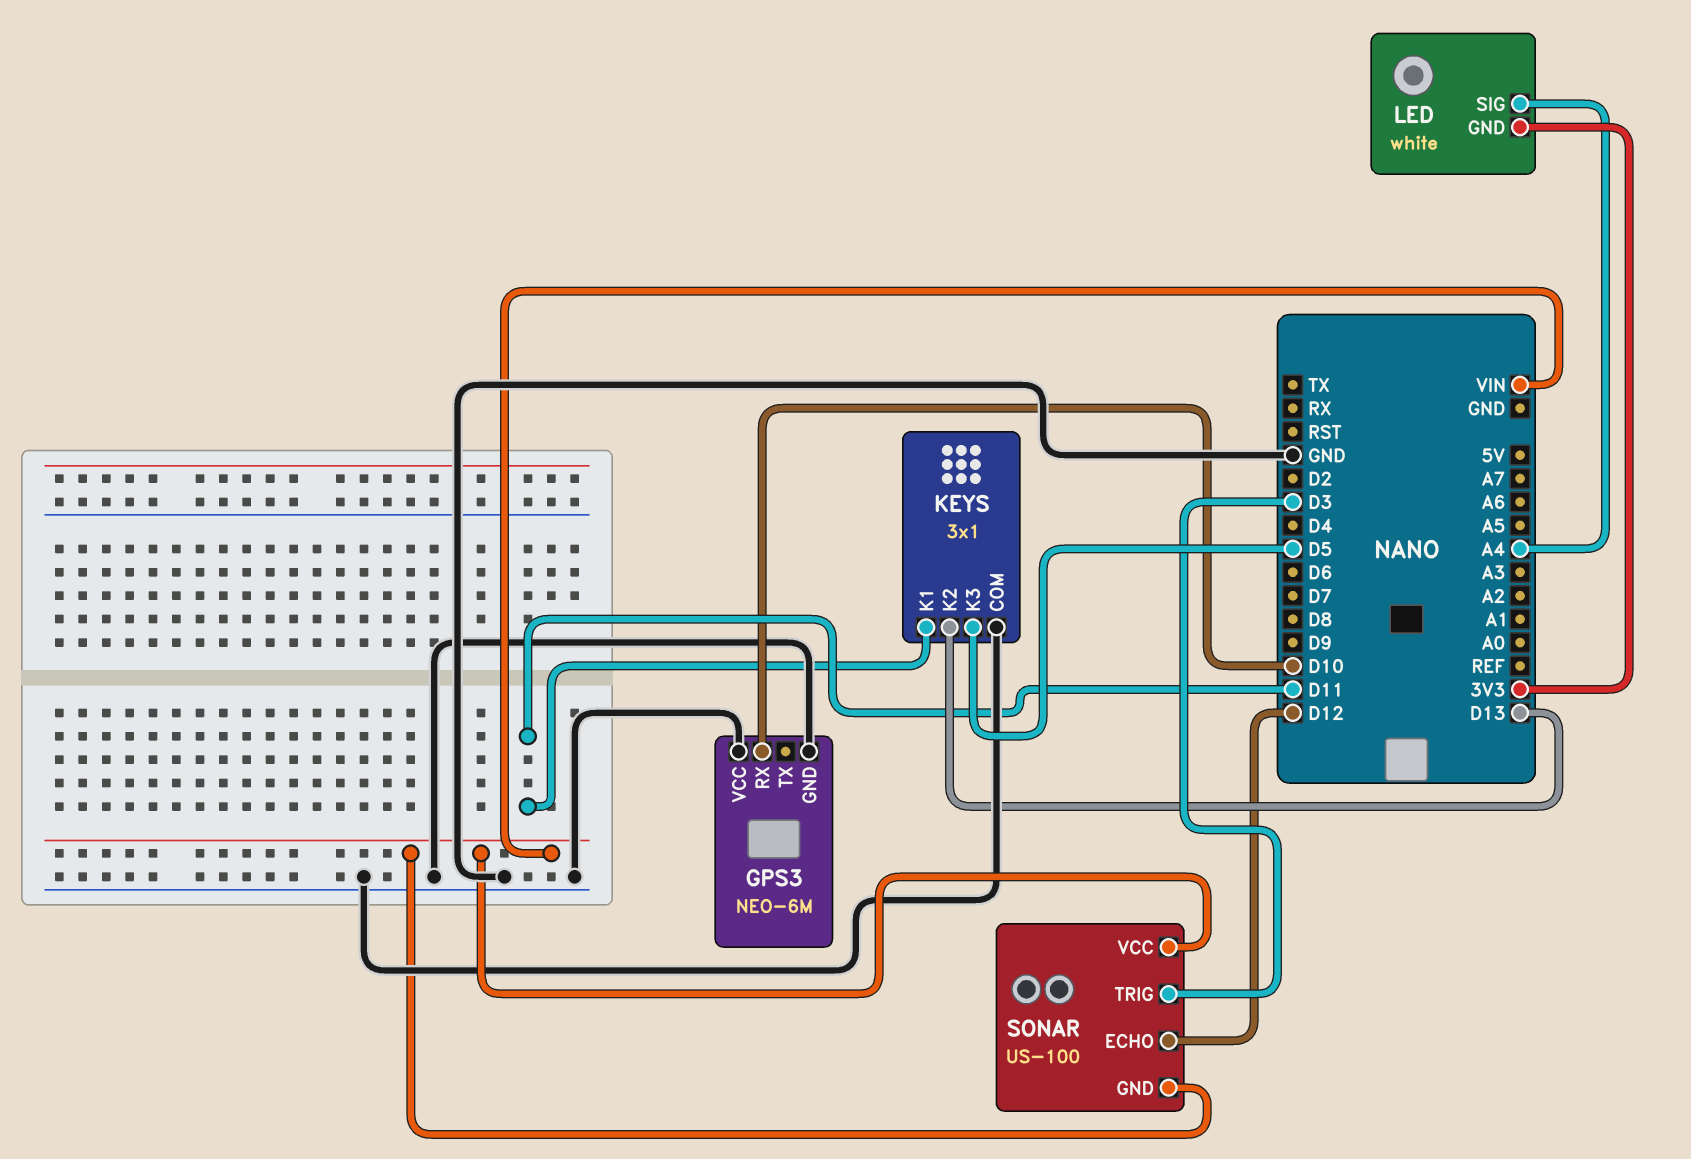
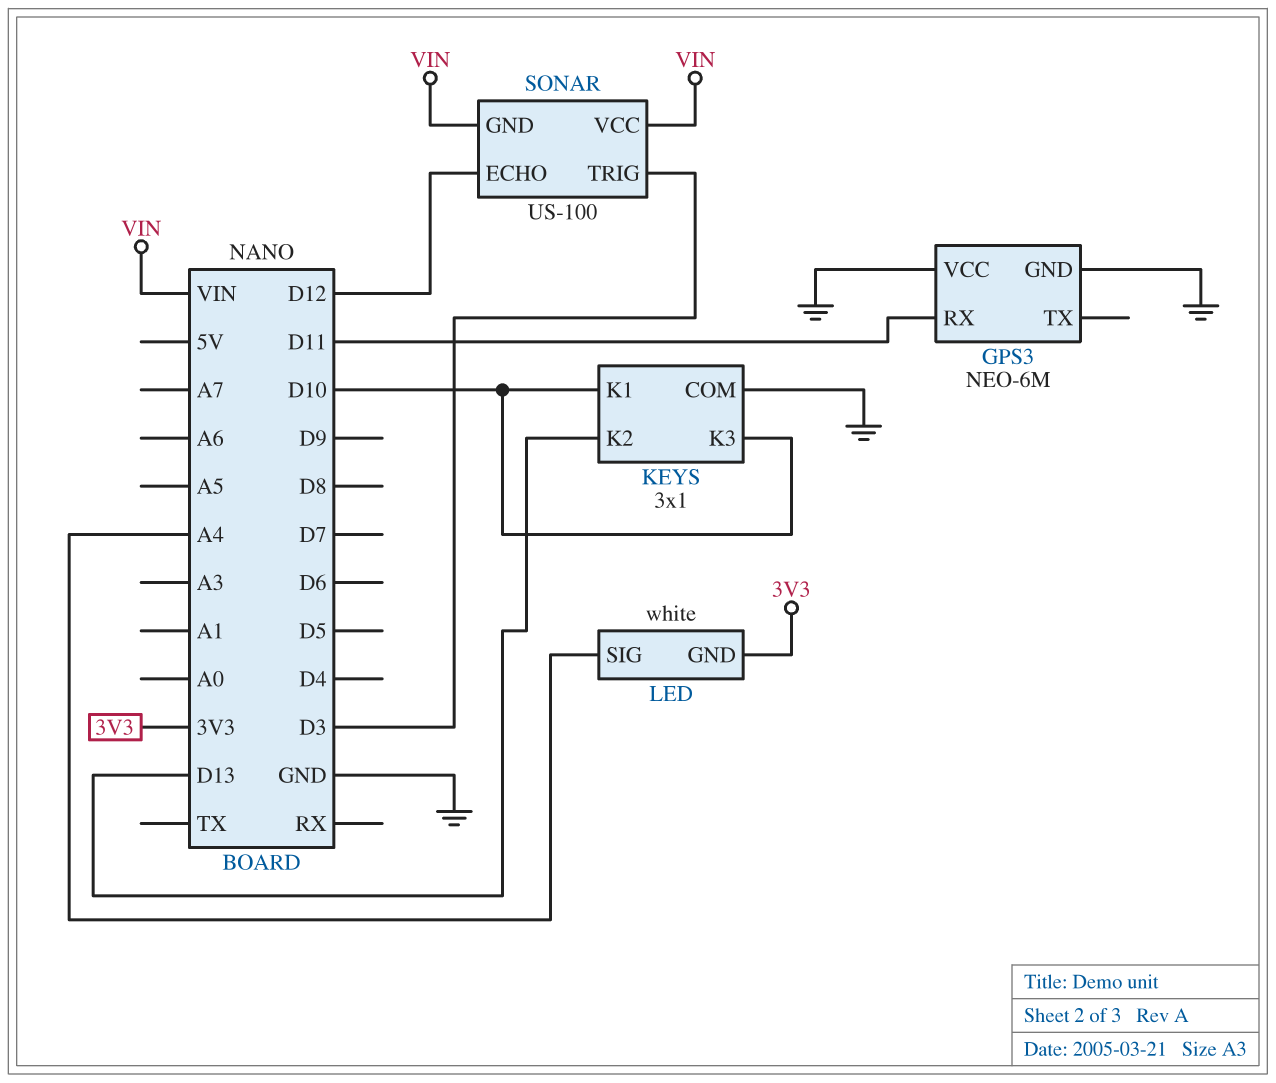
GPS3 pin RX: D10 -> D11
KEYS pin K1: D11 -> D10
KEYS pin K3: D5 -> D10

